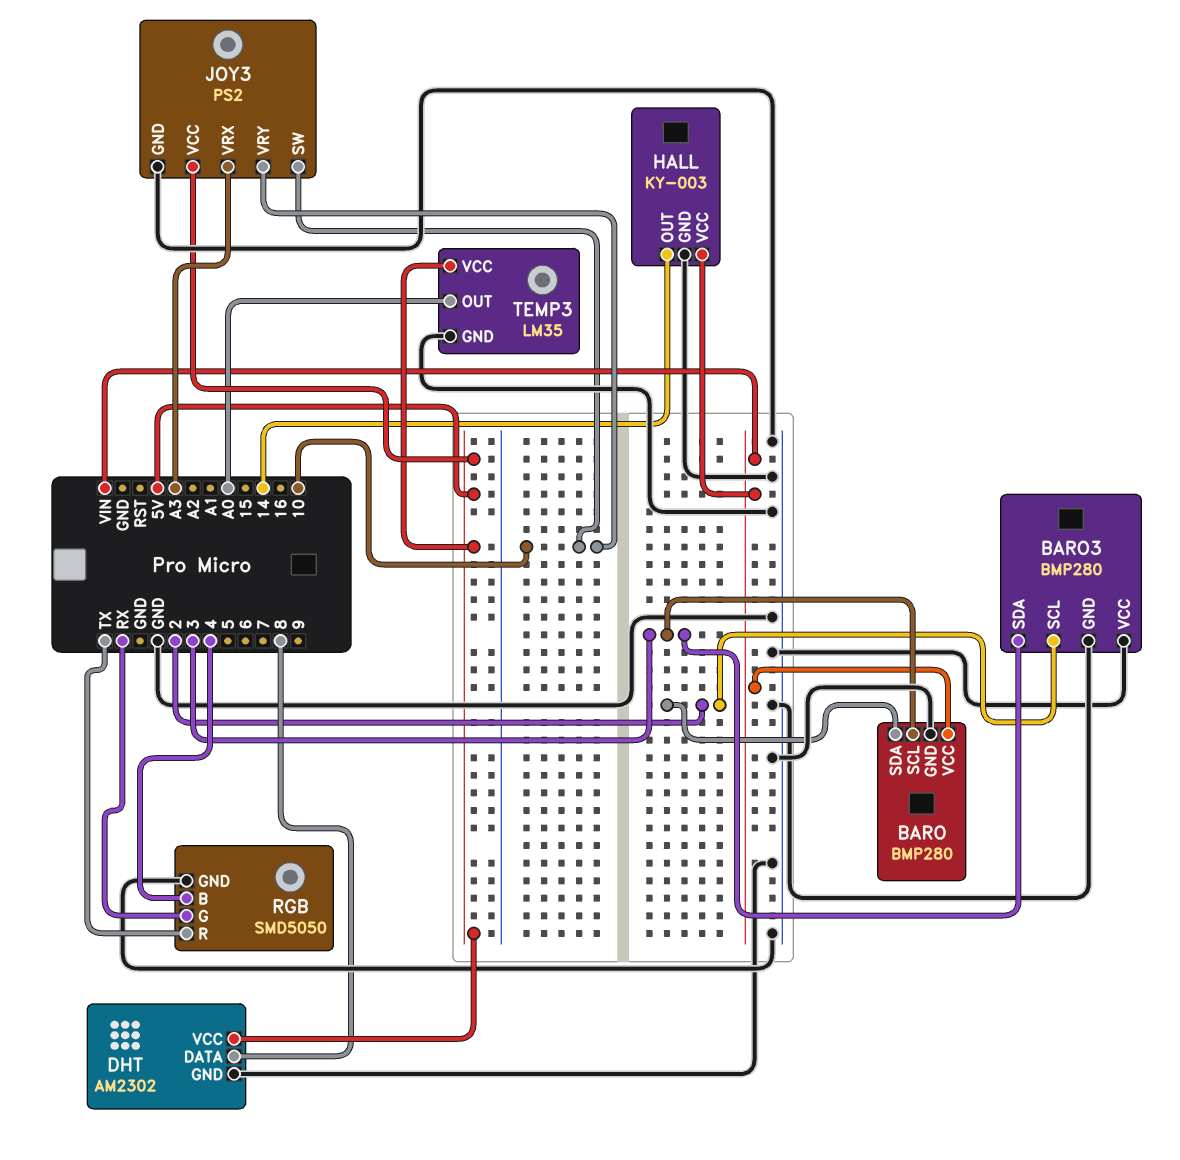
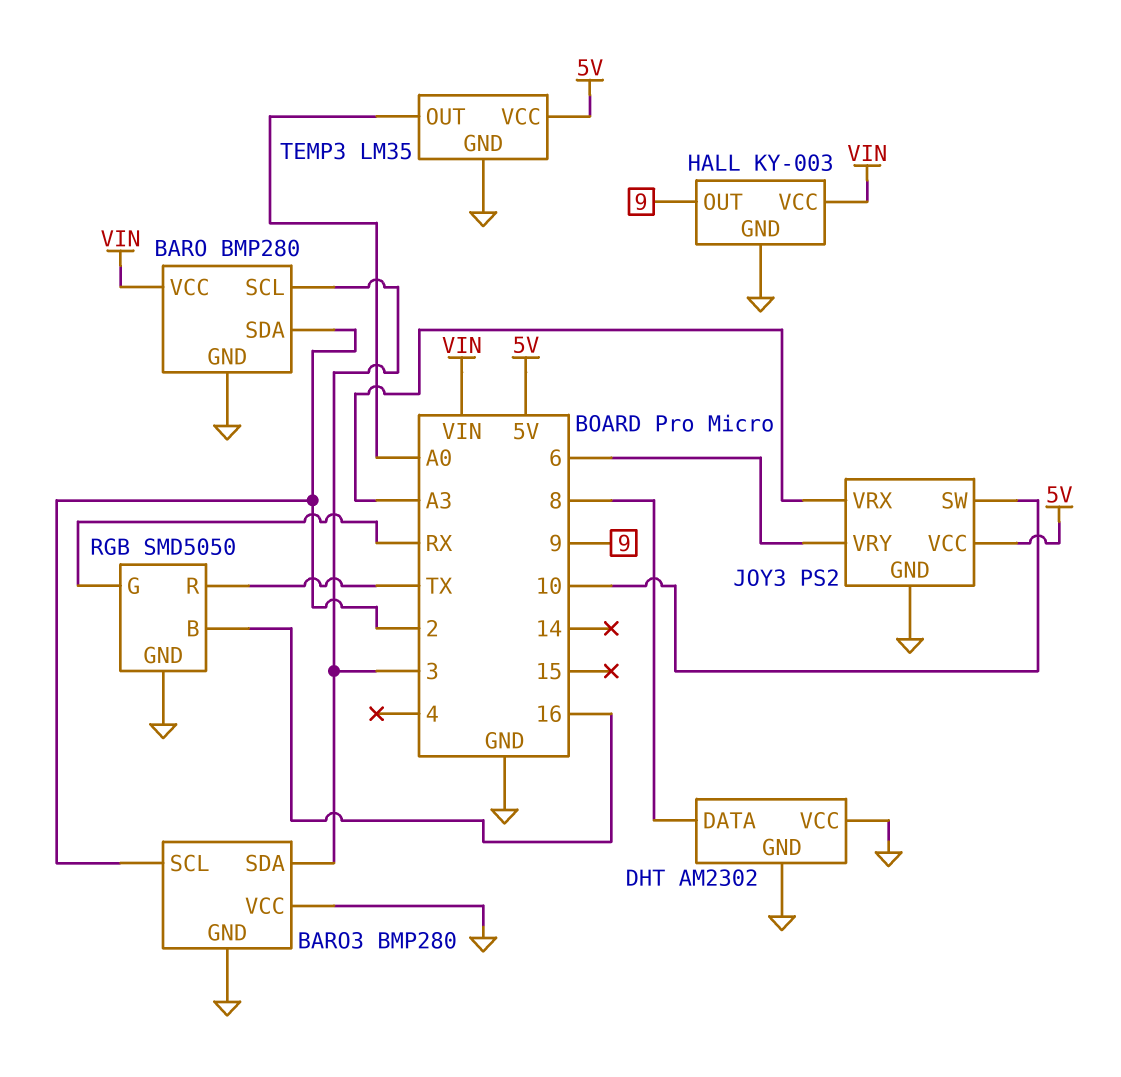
DHT pin VCC: 5V -> GND
HALL pin OUT: 14 -> 9
JOY3 pin VRY: 10 -> 6
RGB pin B: 4 -> 16

